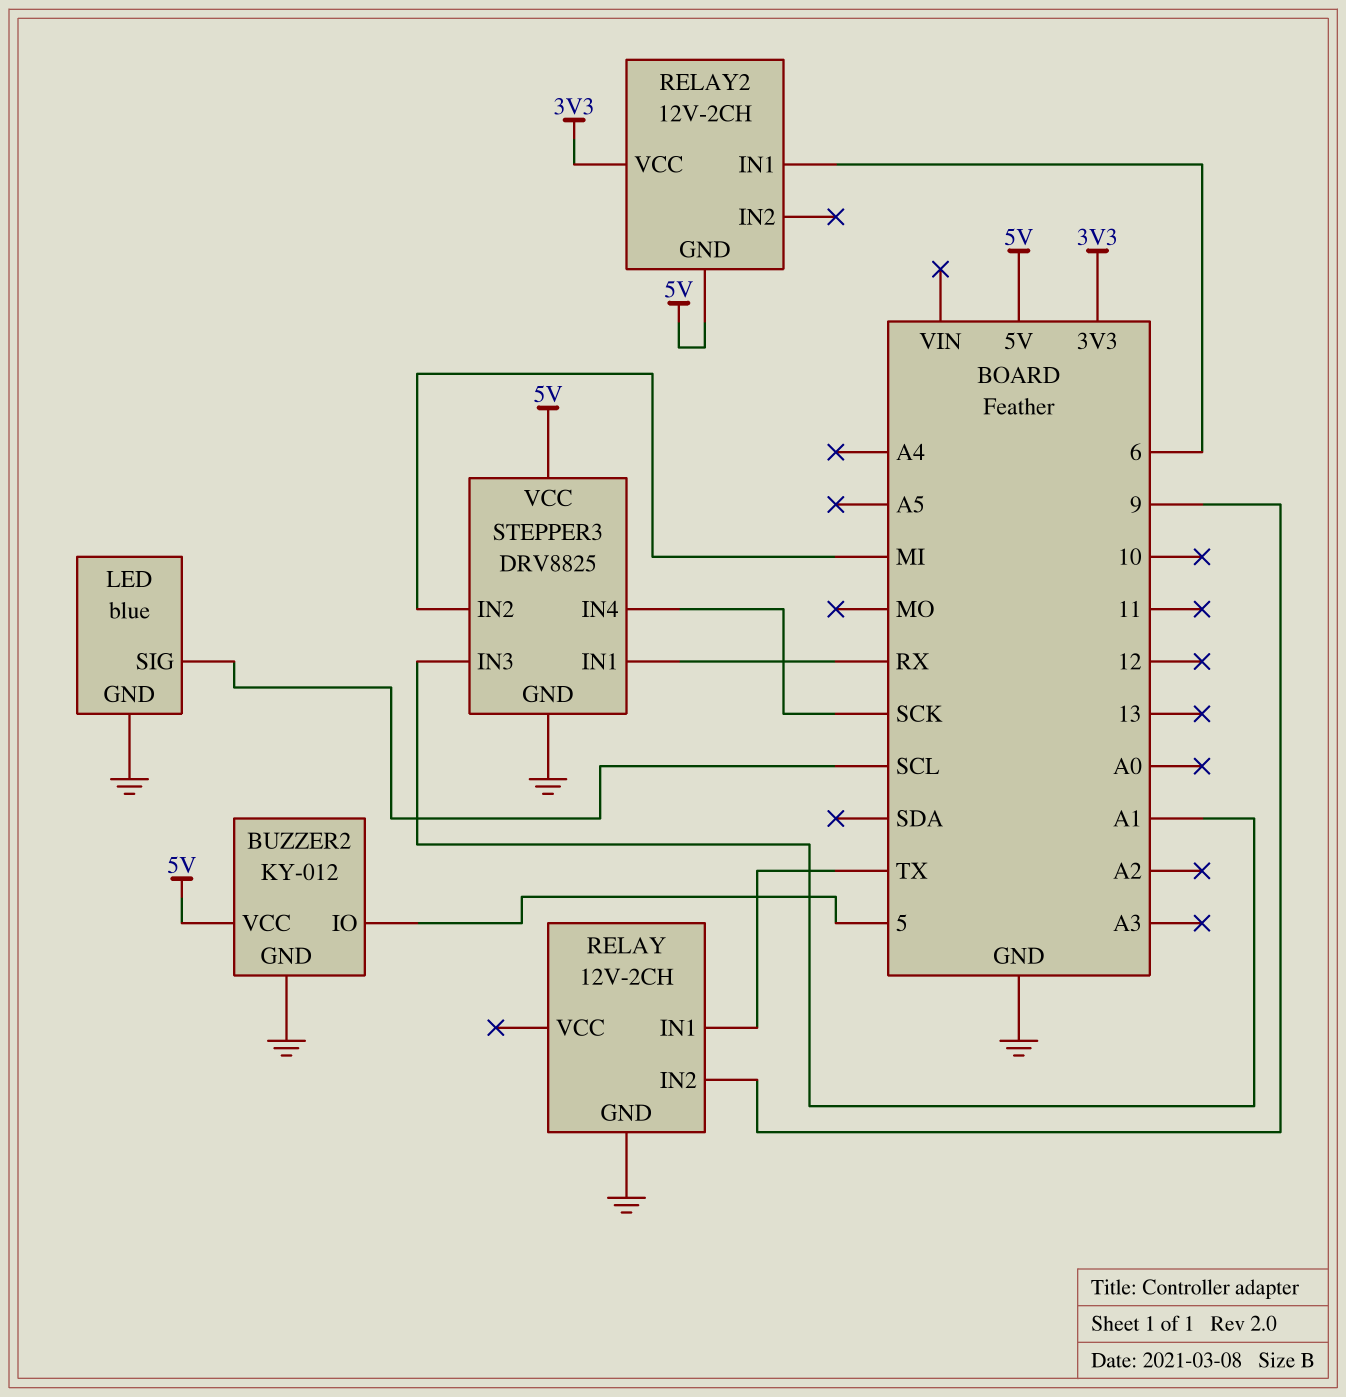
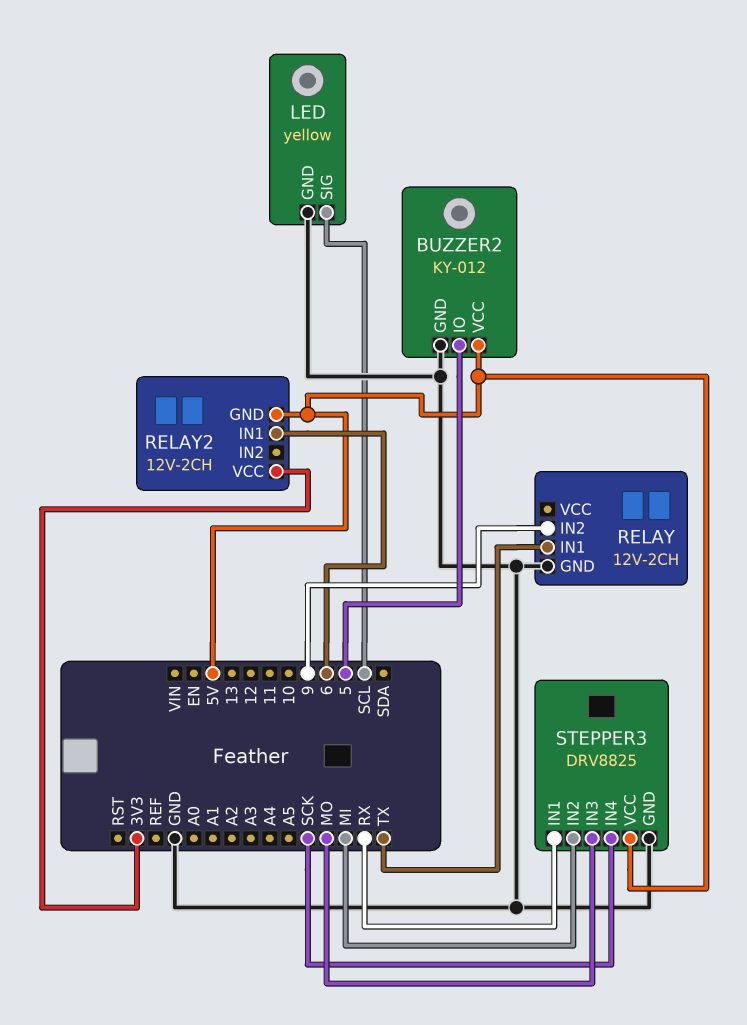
LED: blue -> yellow
STEPPER3 pin IN3: A1 -> MO

